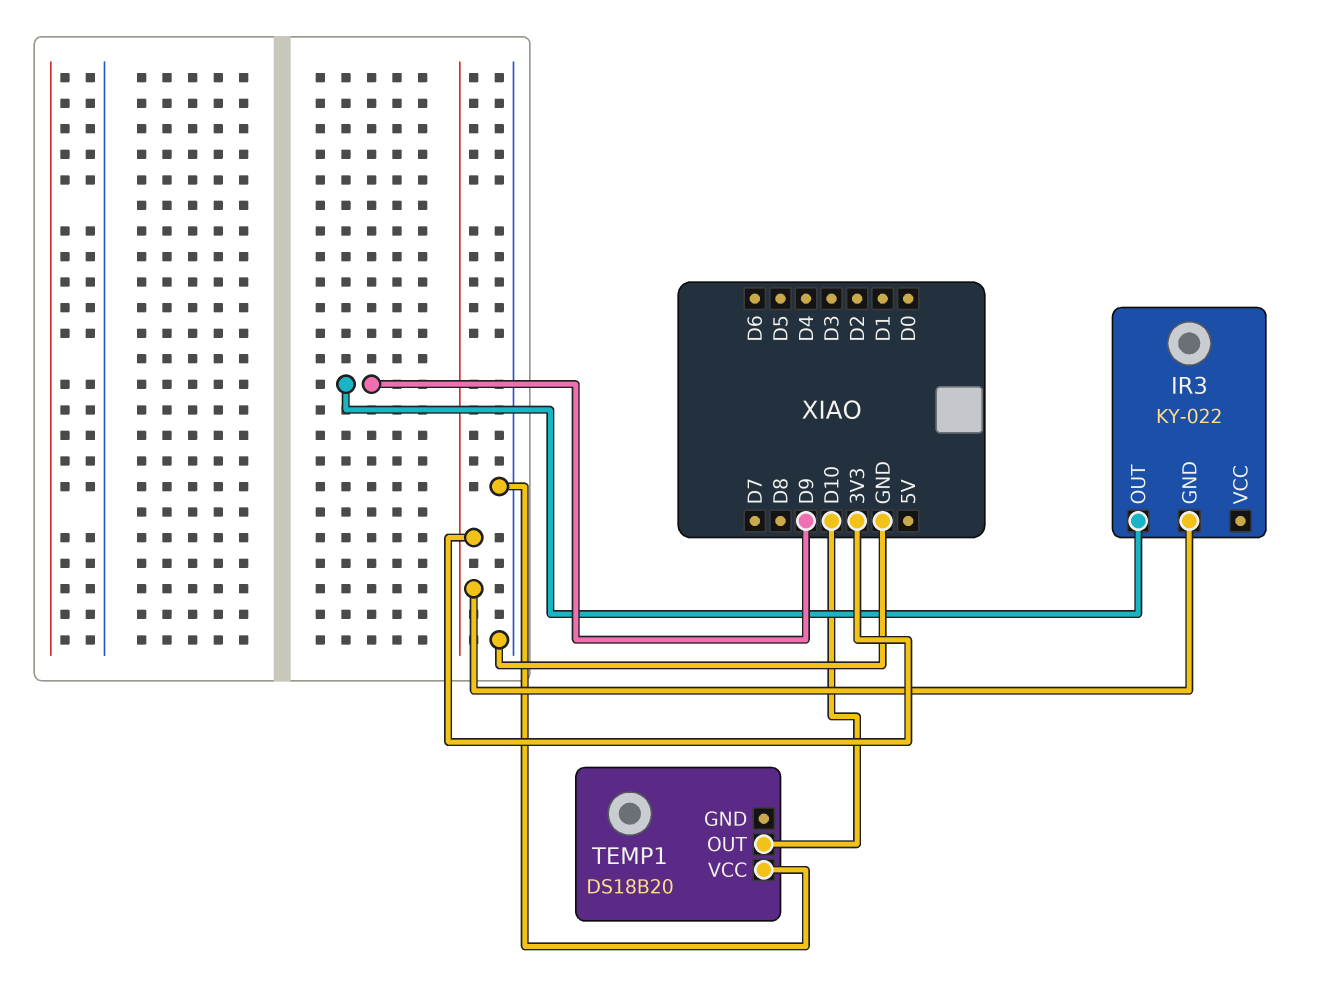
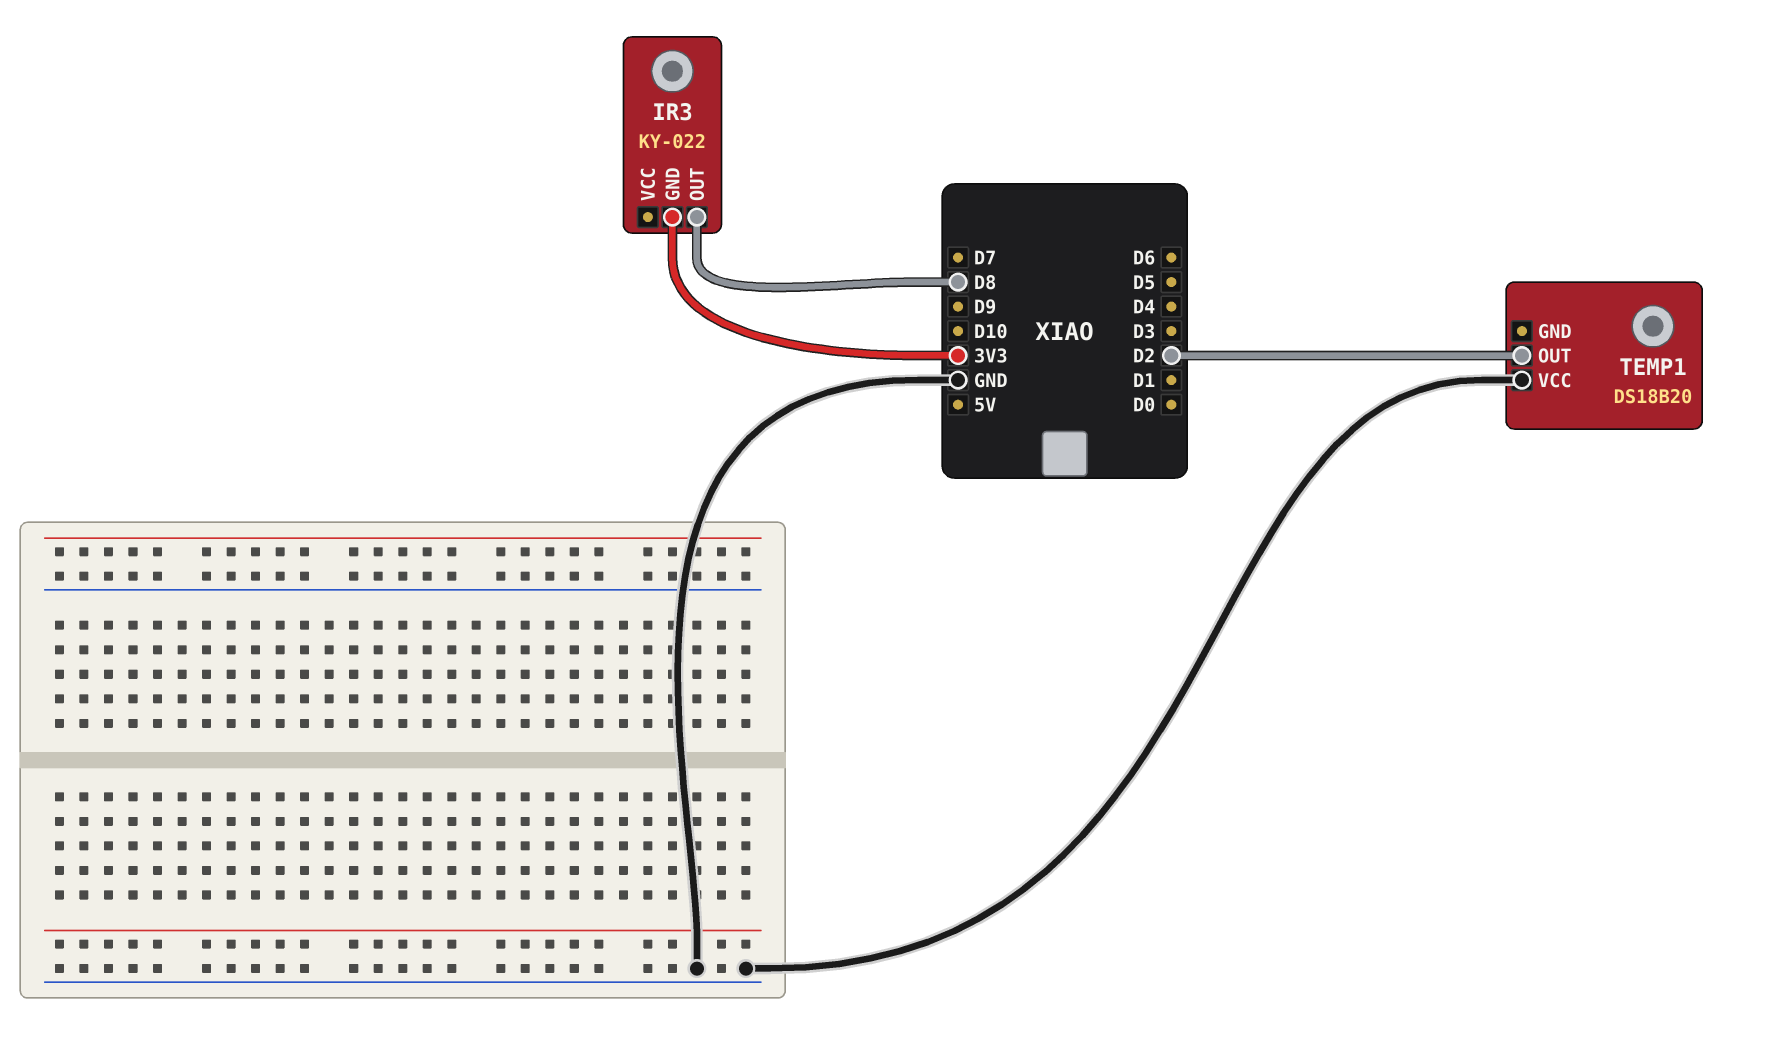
IR3 pin OUT: D9 -> D8
TEMP1 pin OUT: D10 -> D2

